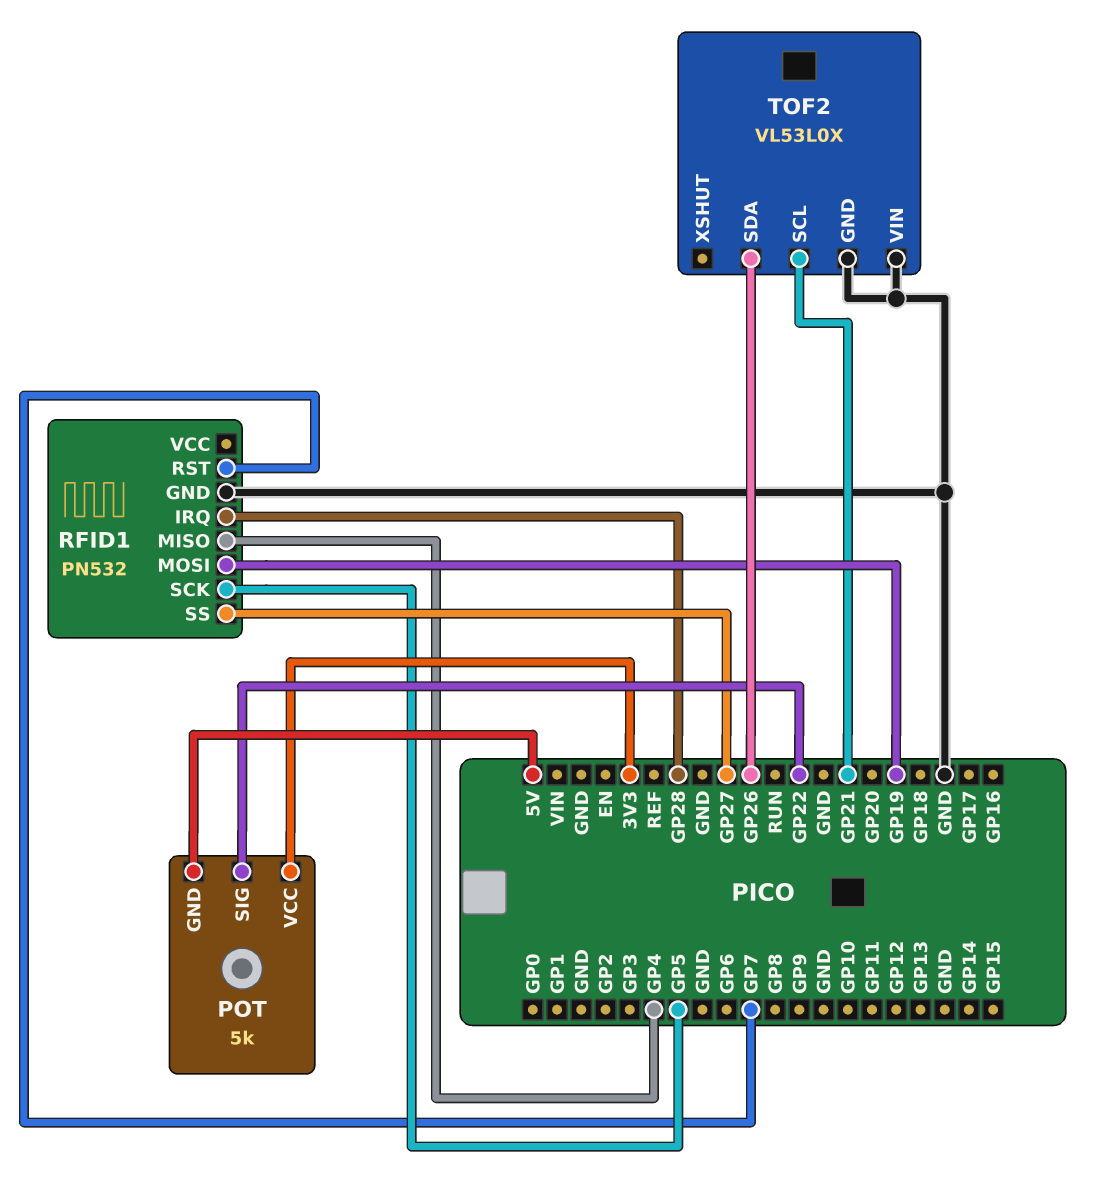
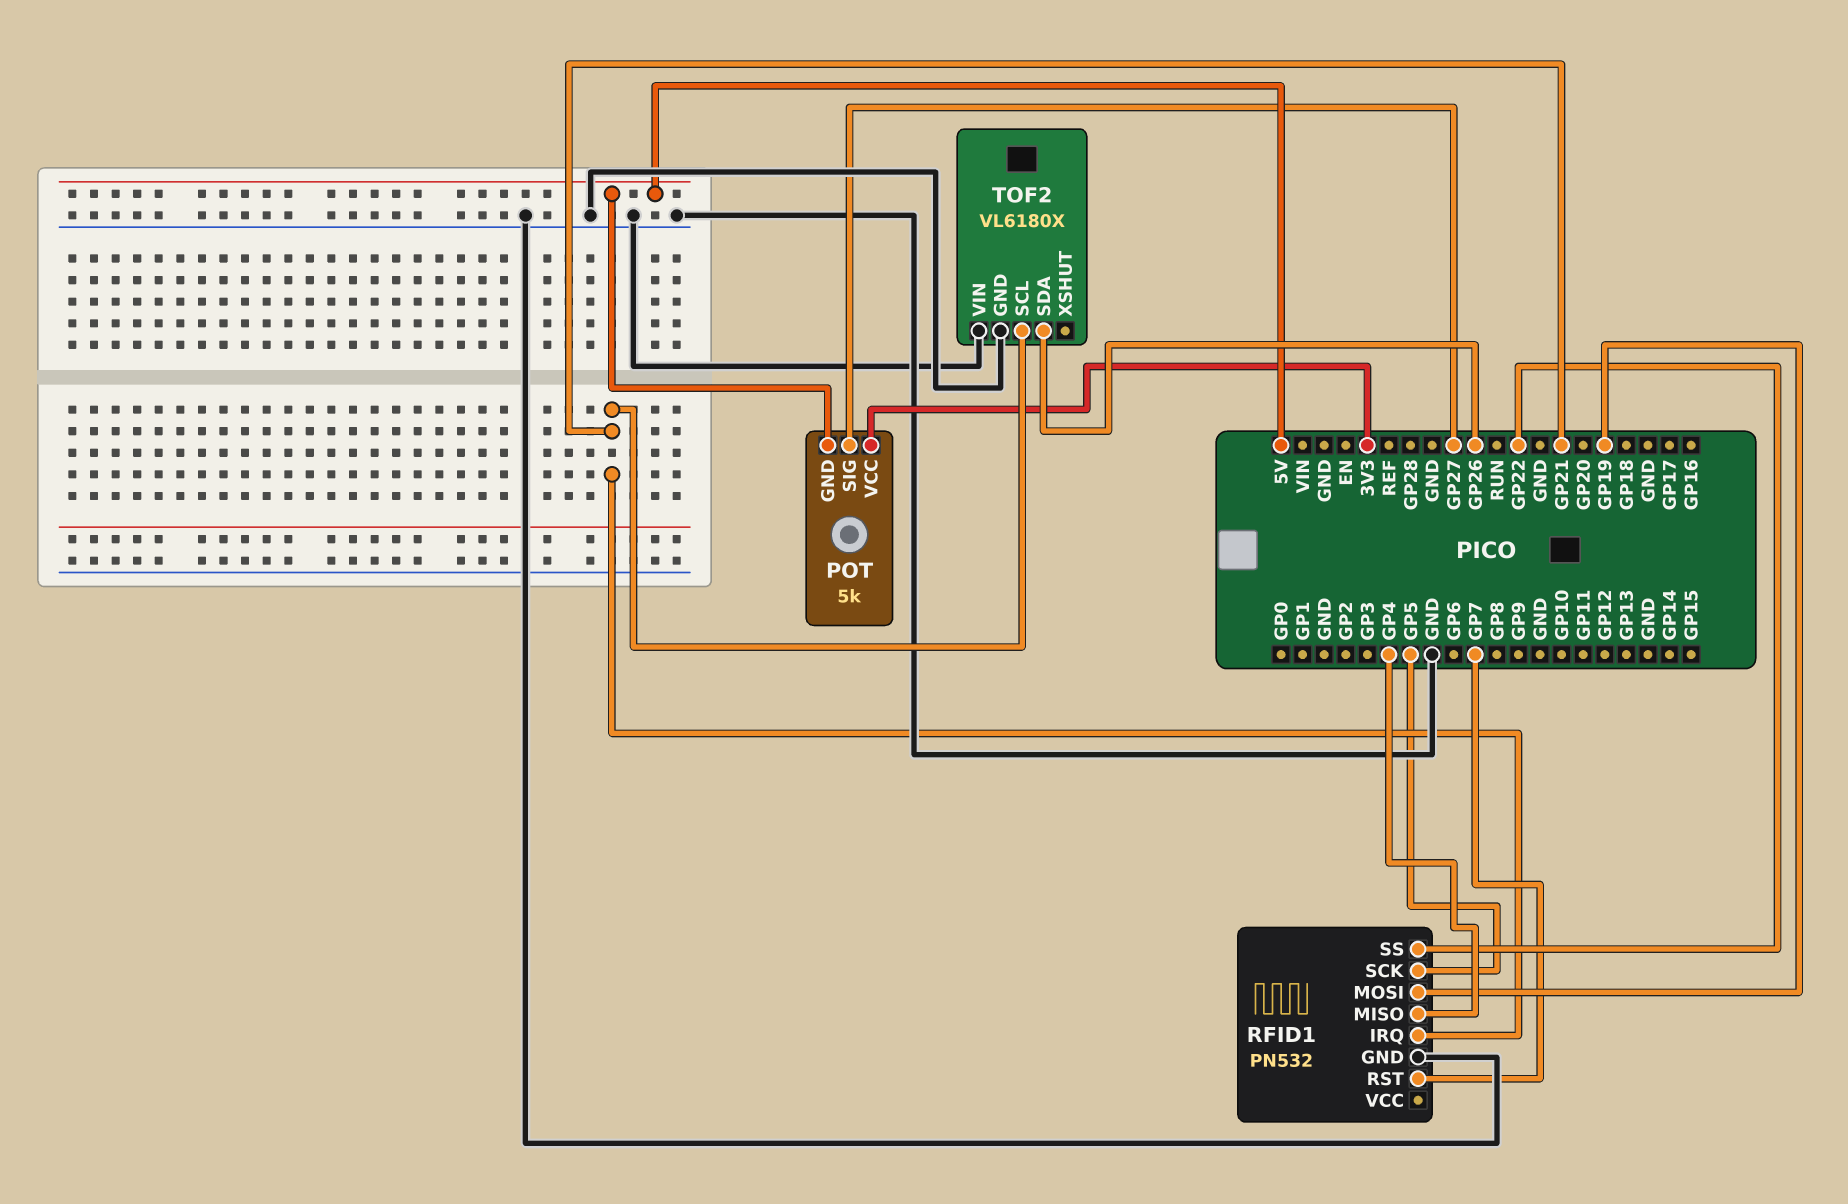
POT pin SIG: GP22 -> GP27
RFID1 pin IRQ: GP28 -> GP21
RFID1 pin SS: GP27 -> GP22
TOF2: VL53L0X -> VL6180X

